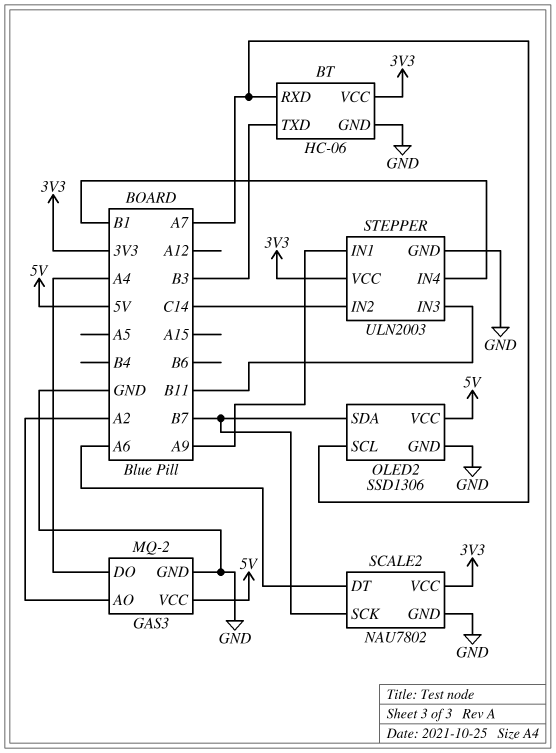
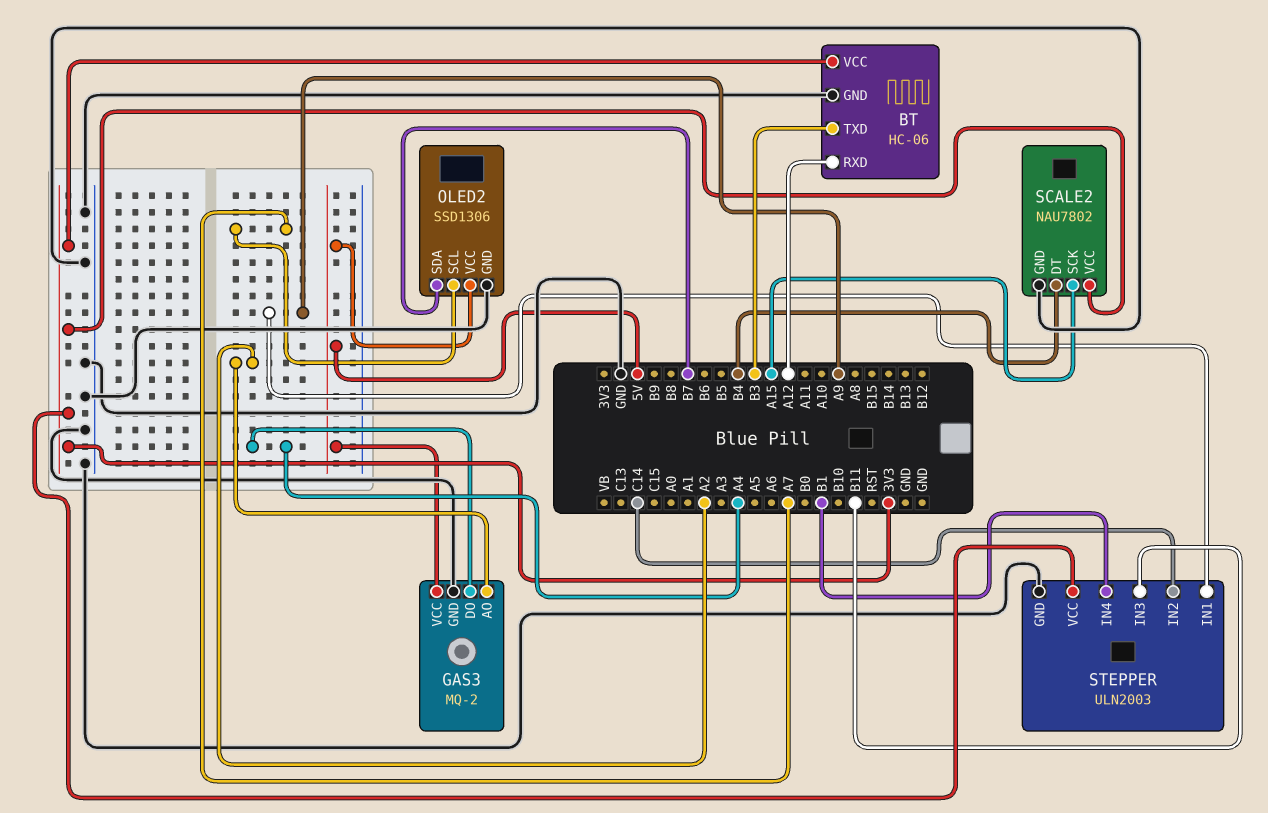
BT pin RXD: A7 -> A12
SCALE2 pin DT: A6 -> B4
SCALE2 pin SCK: B7 -> A15

